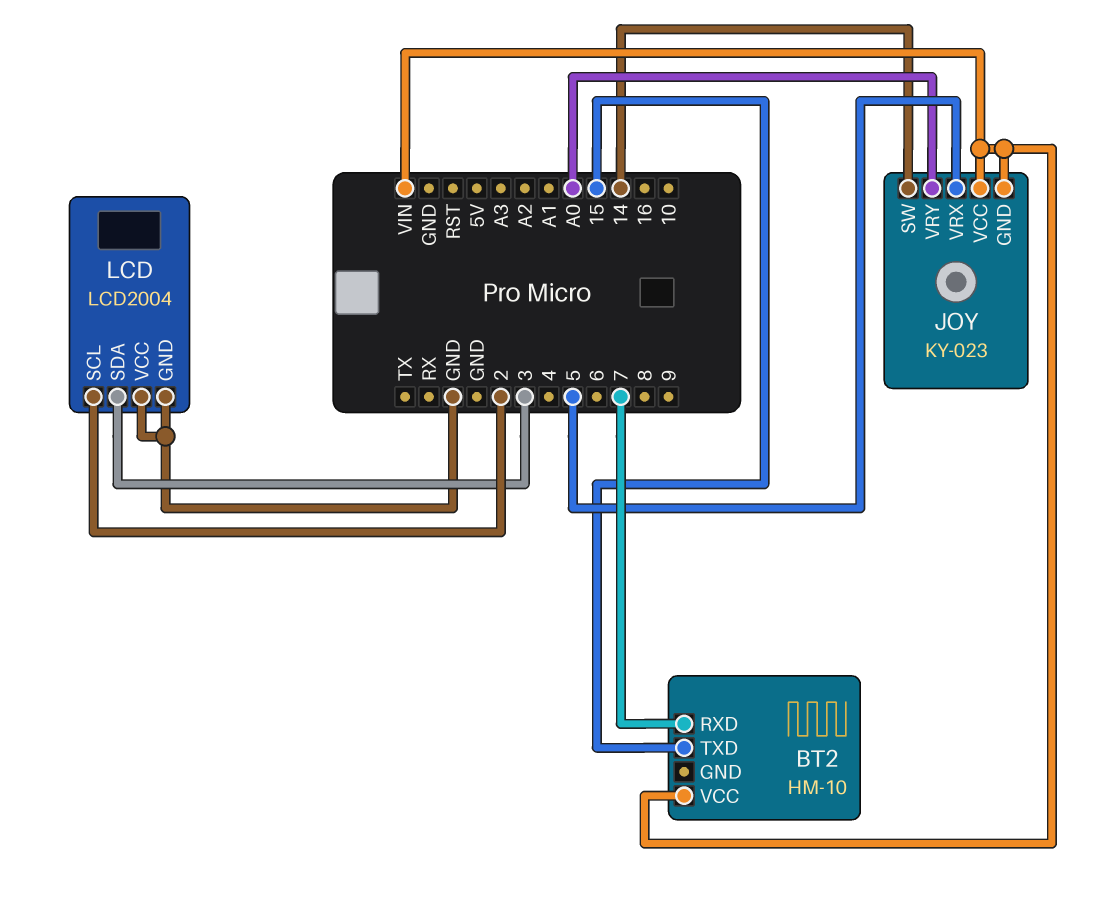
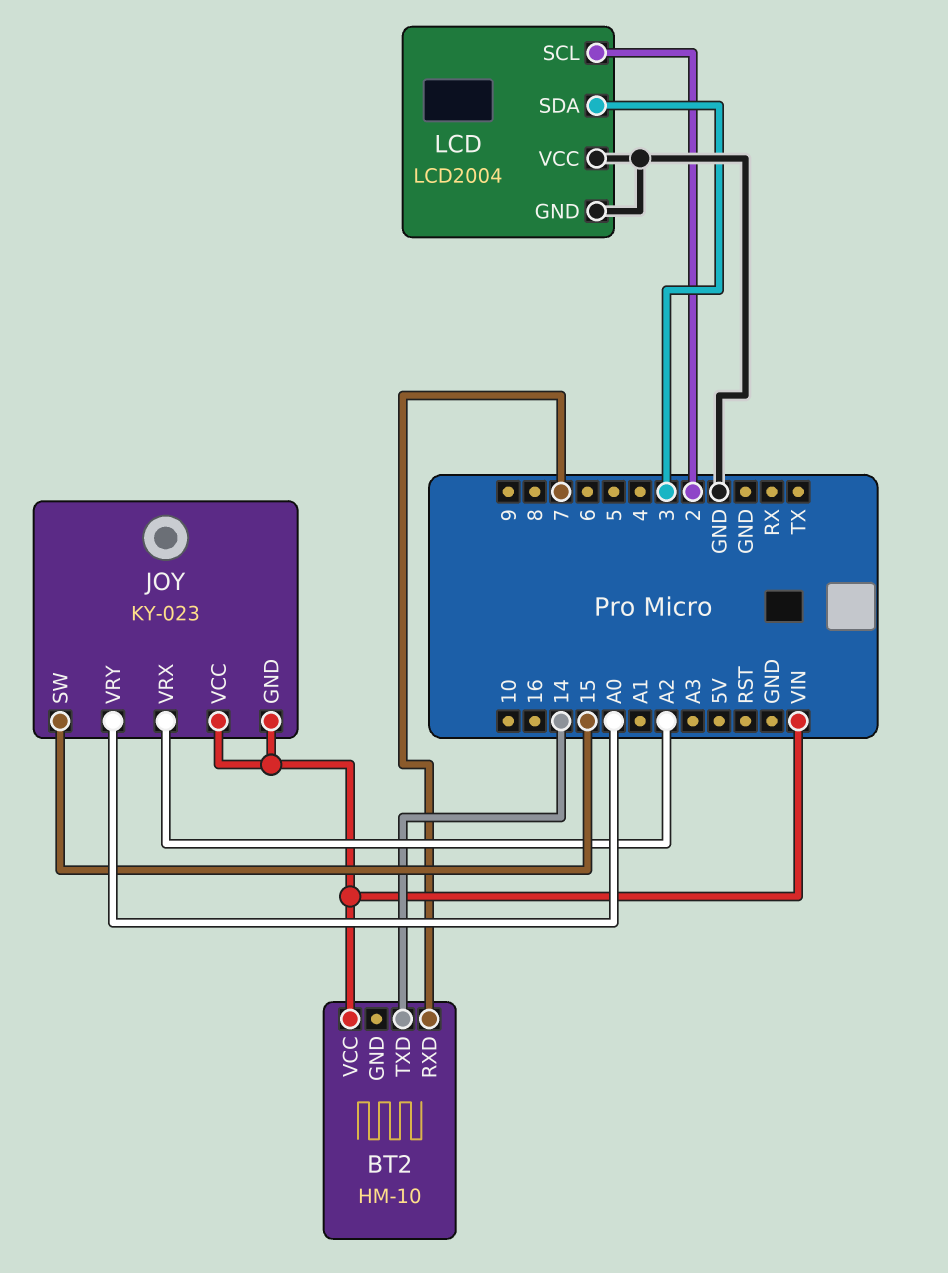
BT2 pin TXD: 15 -> 14
JOY pin SW: 14 -> 15
JOY pin VRX: 5 -> A2

